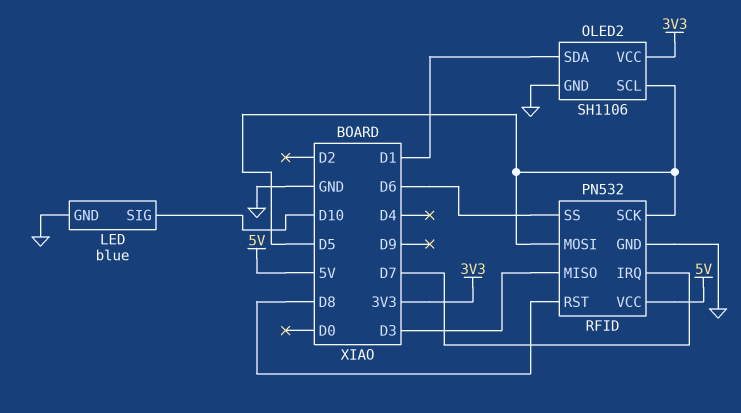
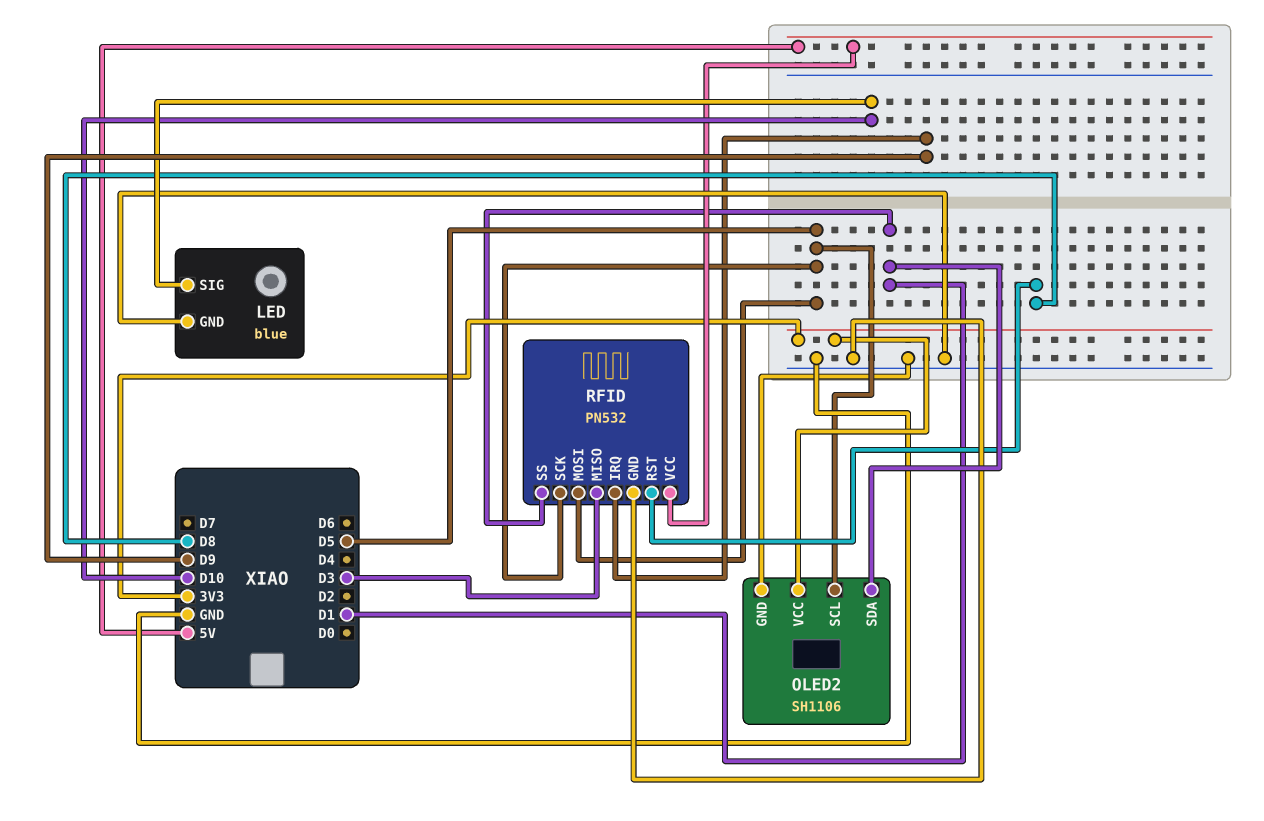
RFID pin IRQ: D7 -> D9
RFID pin SS: D6 -> D1

